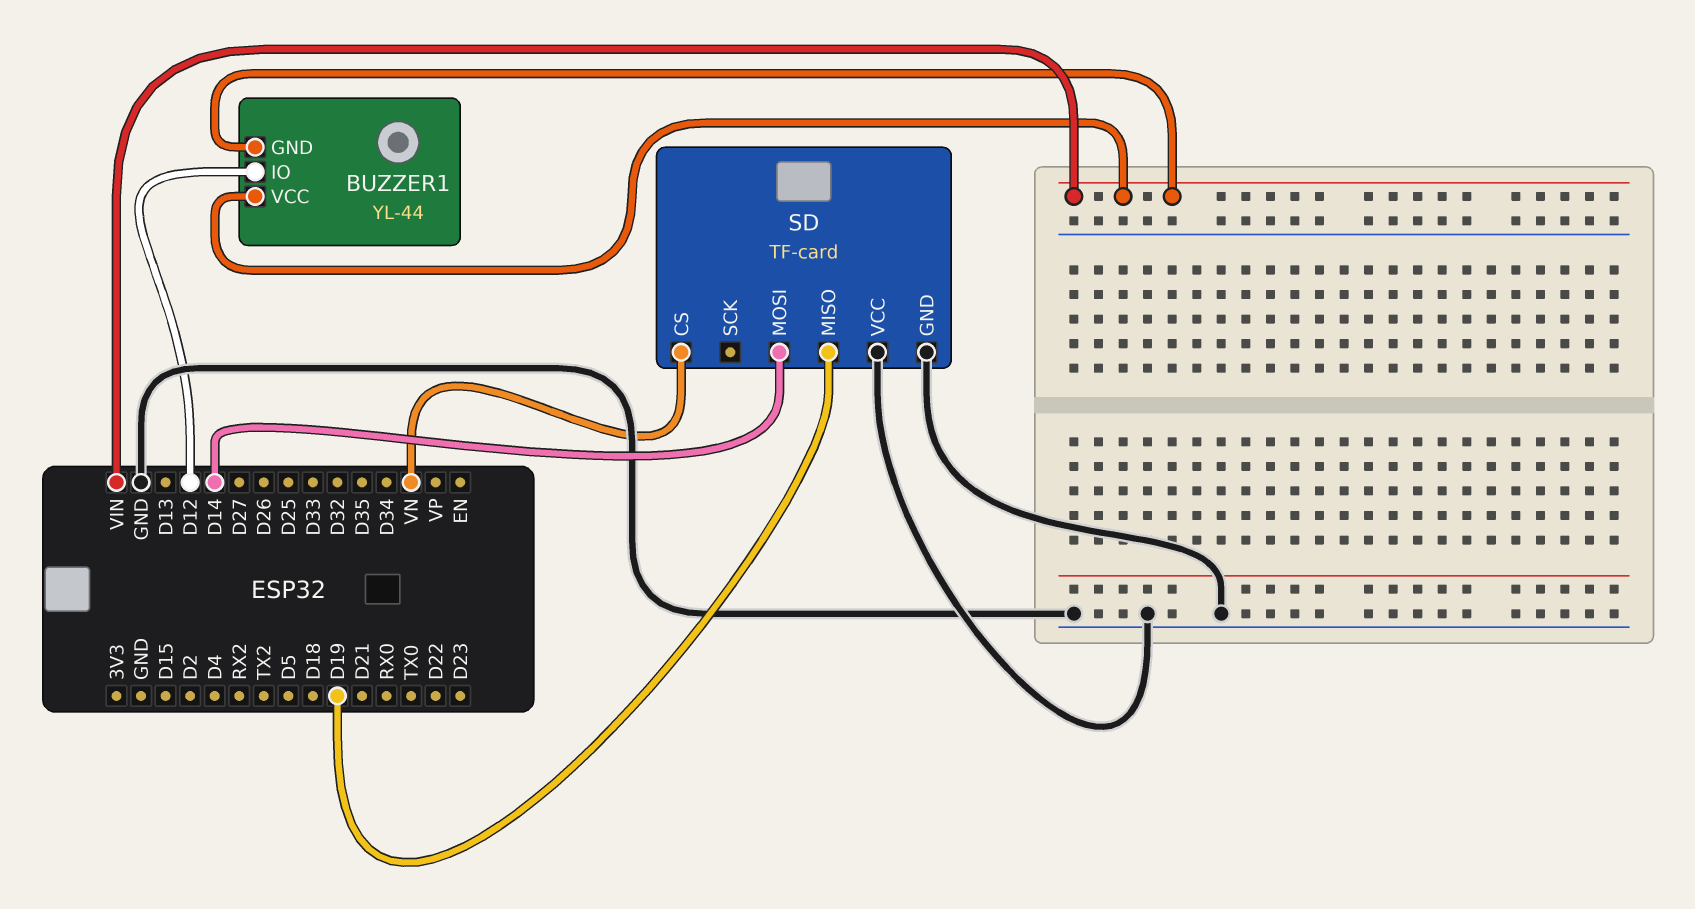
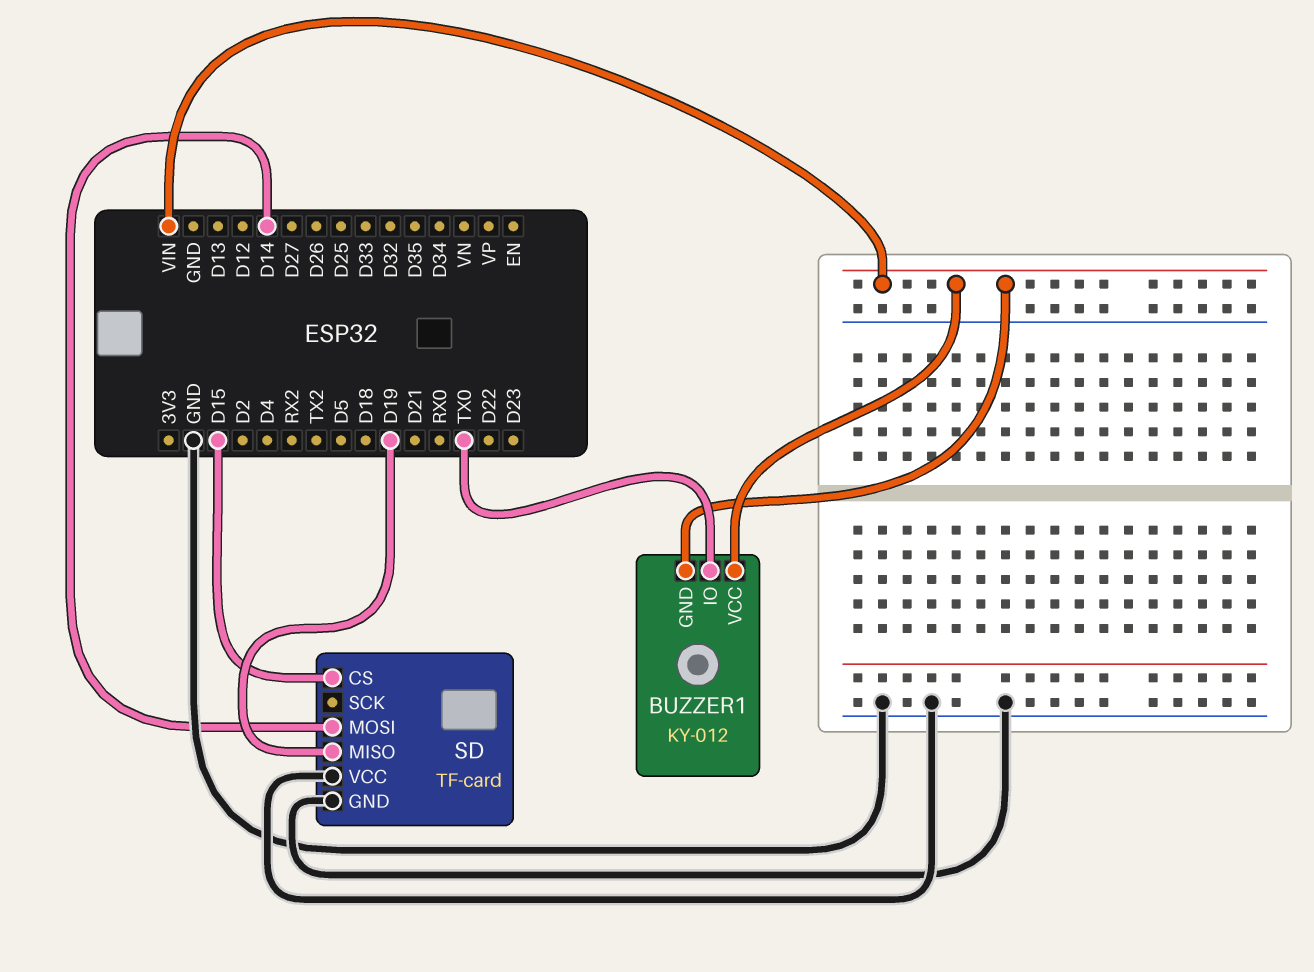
BUZZER1: YL-44 -> KY-012
BUZZER1 pin IO: D12 -> TX0
SD pin CS: VN -> D15

